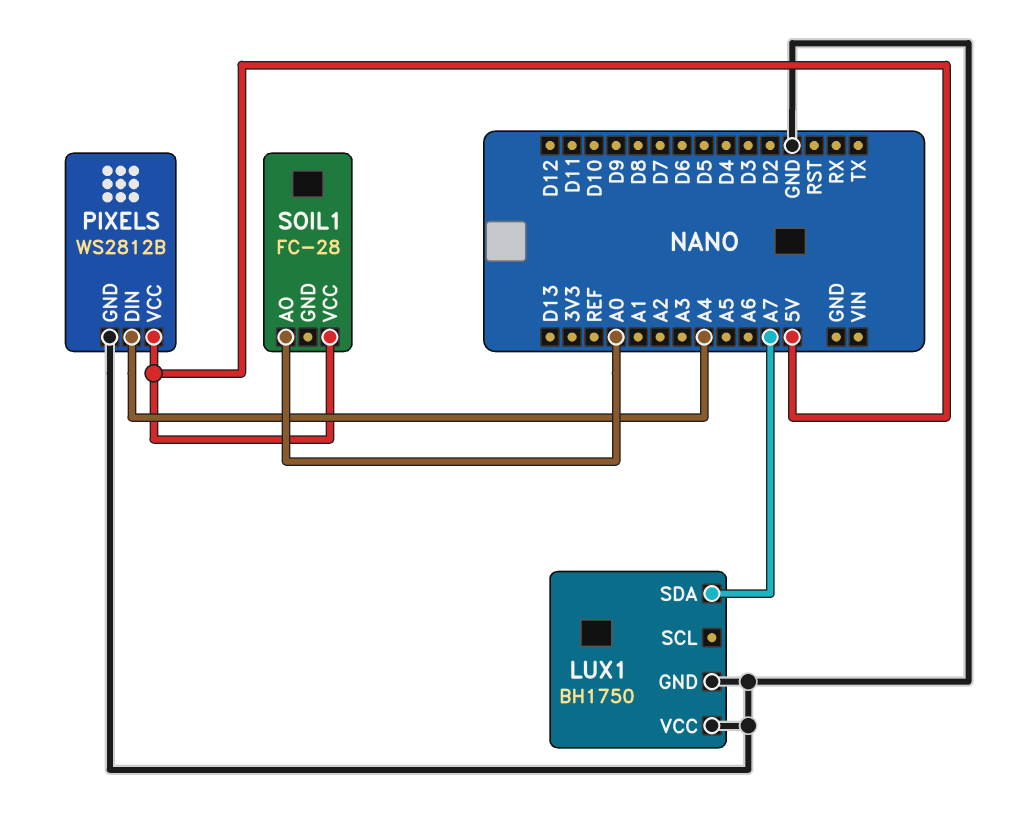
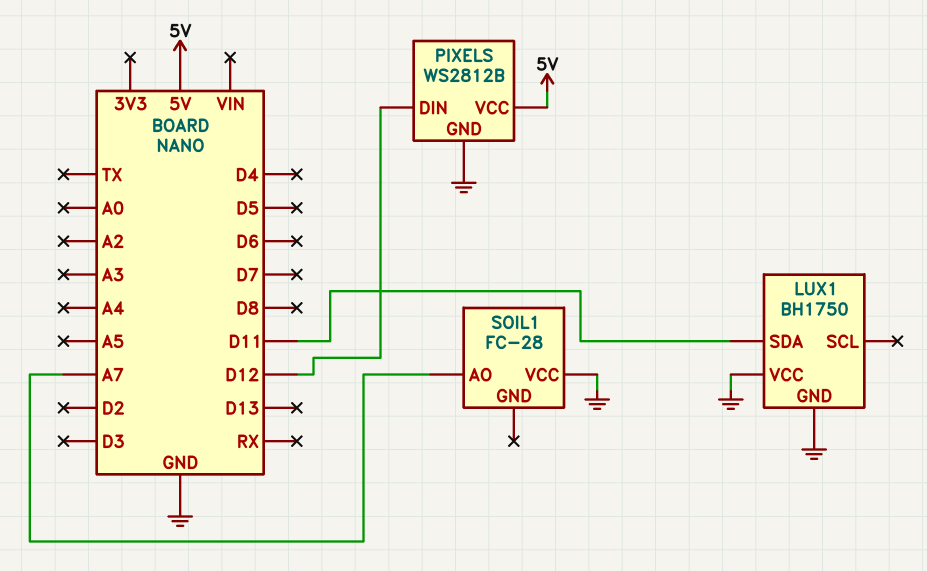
LUX1 pin SDA: A7 -> D11
PIXELS pin DIN: A4 -> D12
SOIL1 pin AO: A0 -> A7
SOIL1 pin VCC: 5V -> GND

